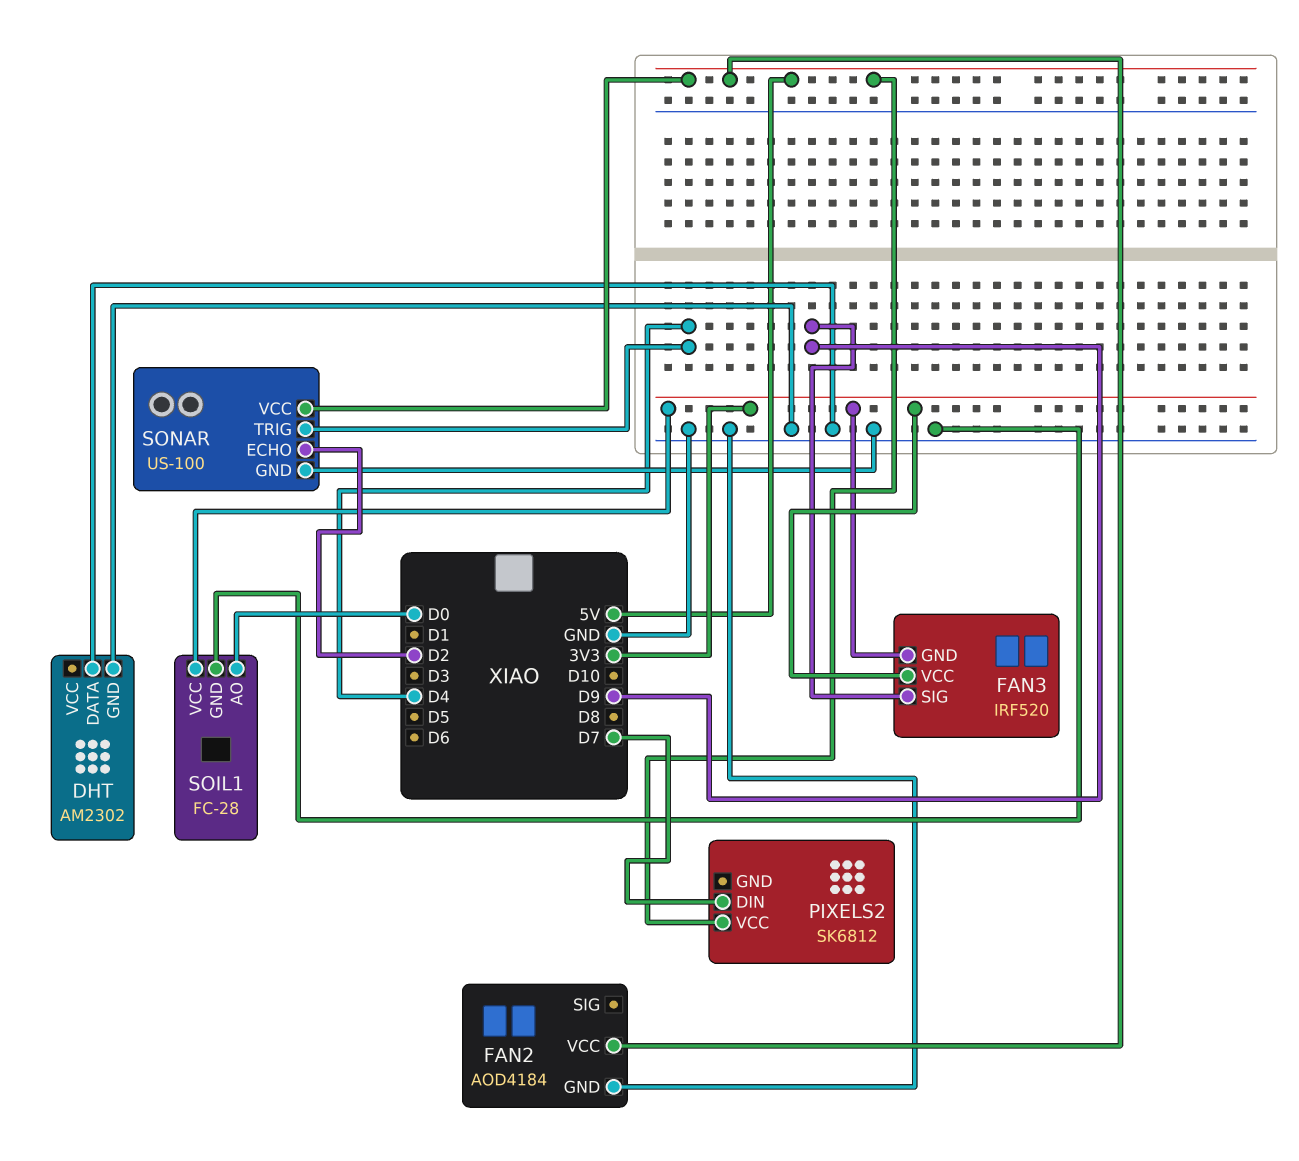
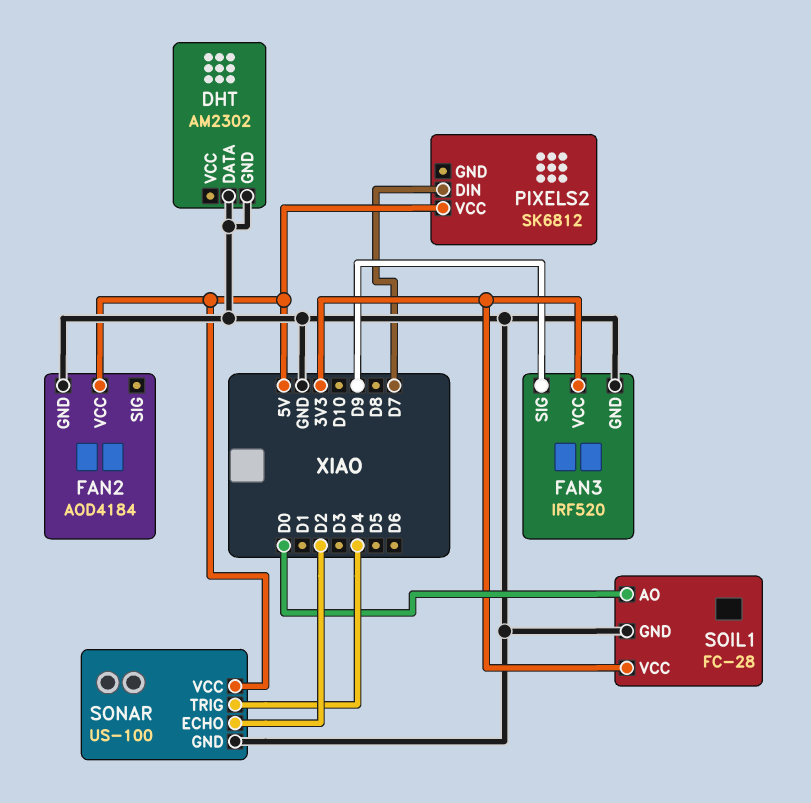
FAN3 pin GND: 3V3 -> GND

